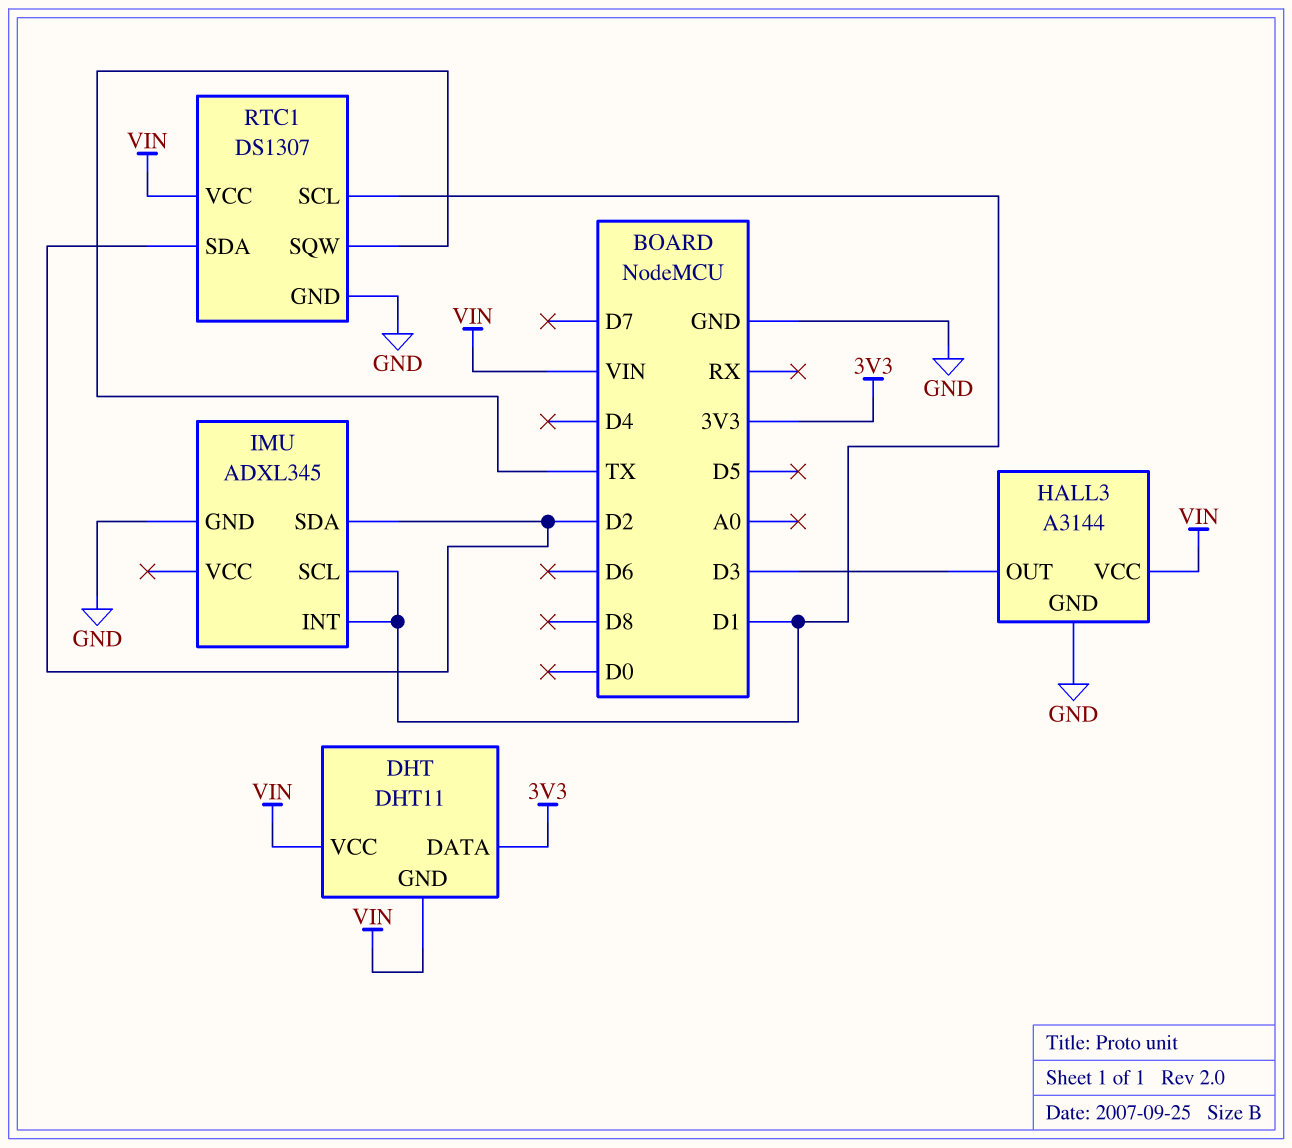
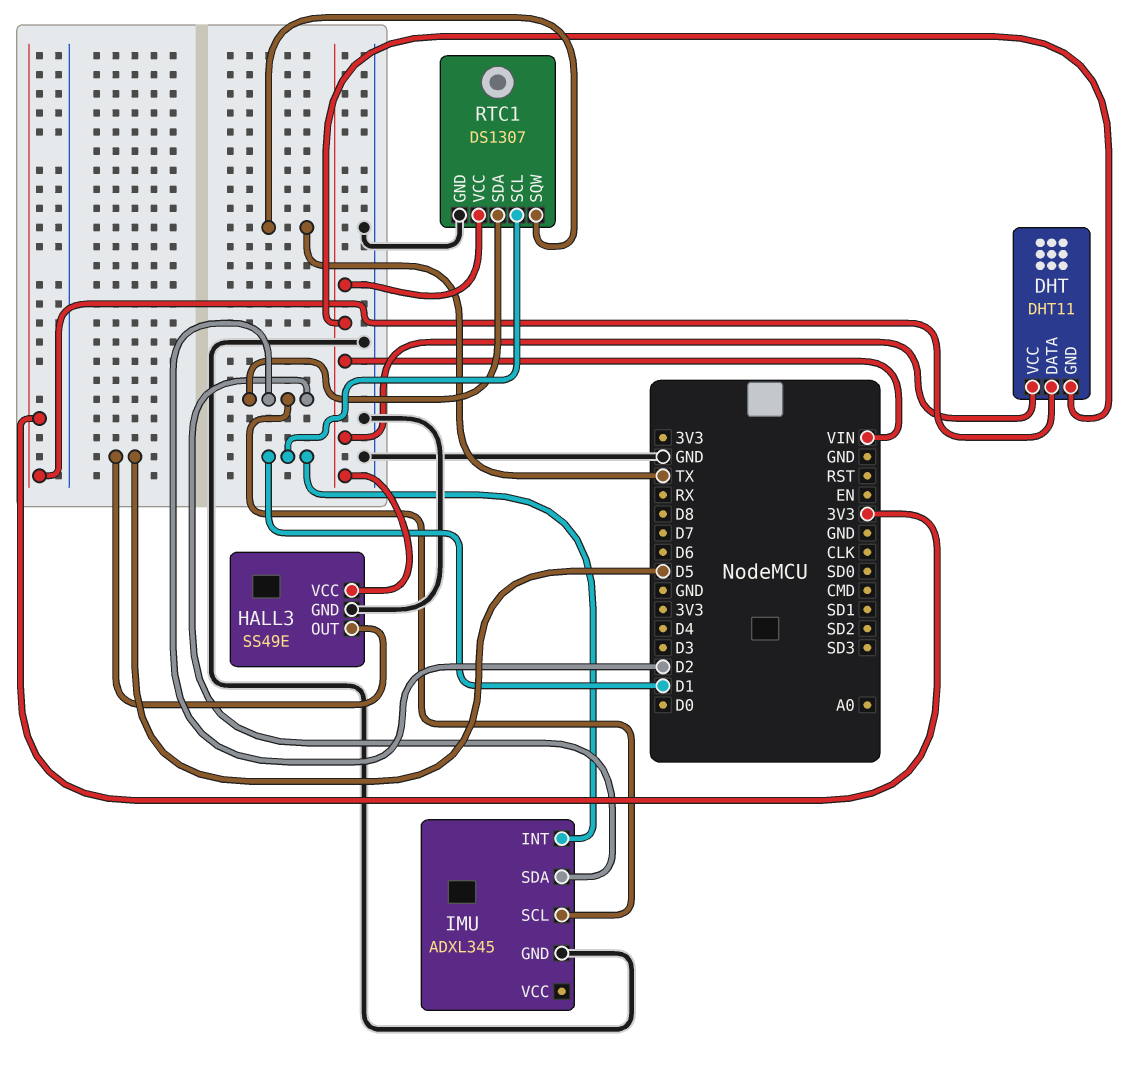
HALL3: A3144 -> SS49E
HALL3 pin OUT: D3 -> D5
IMU pin SCL: D1 -> D2

